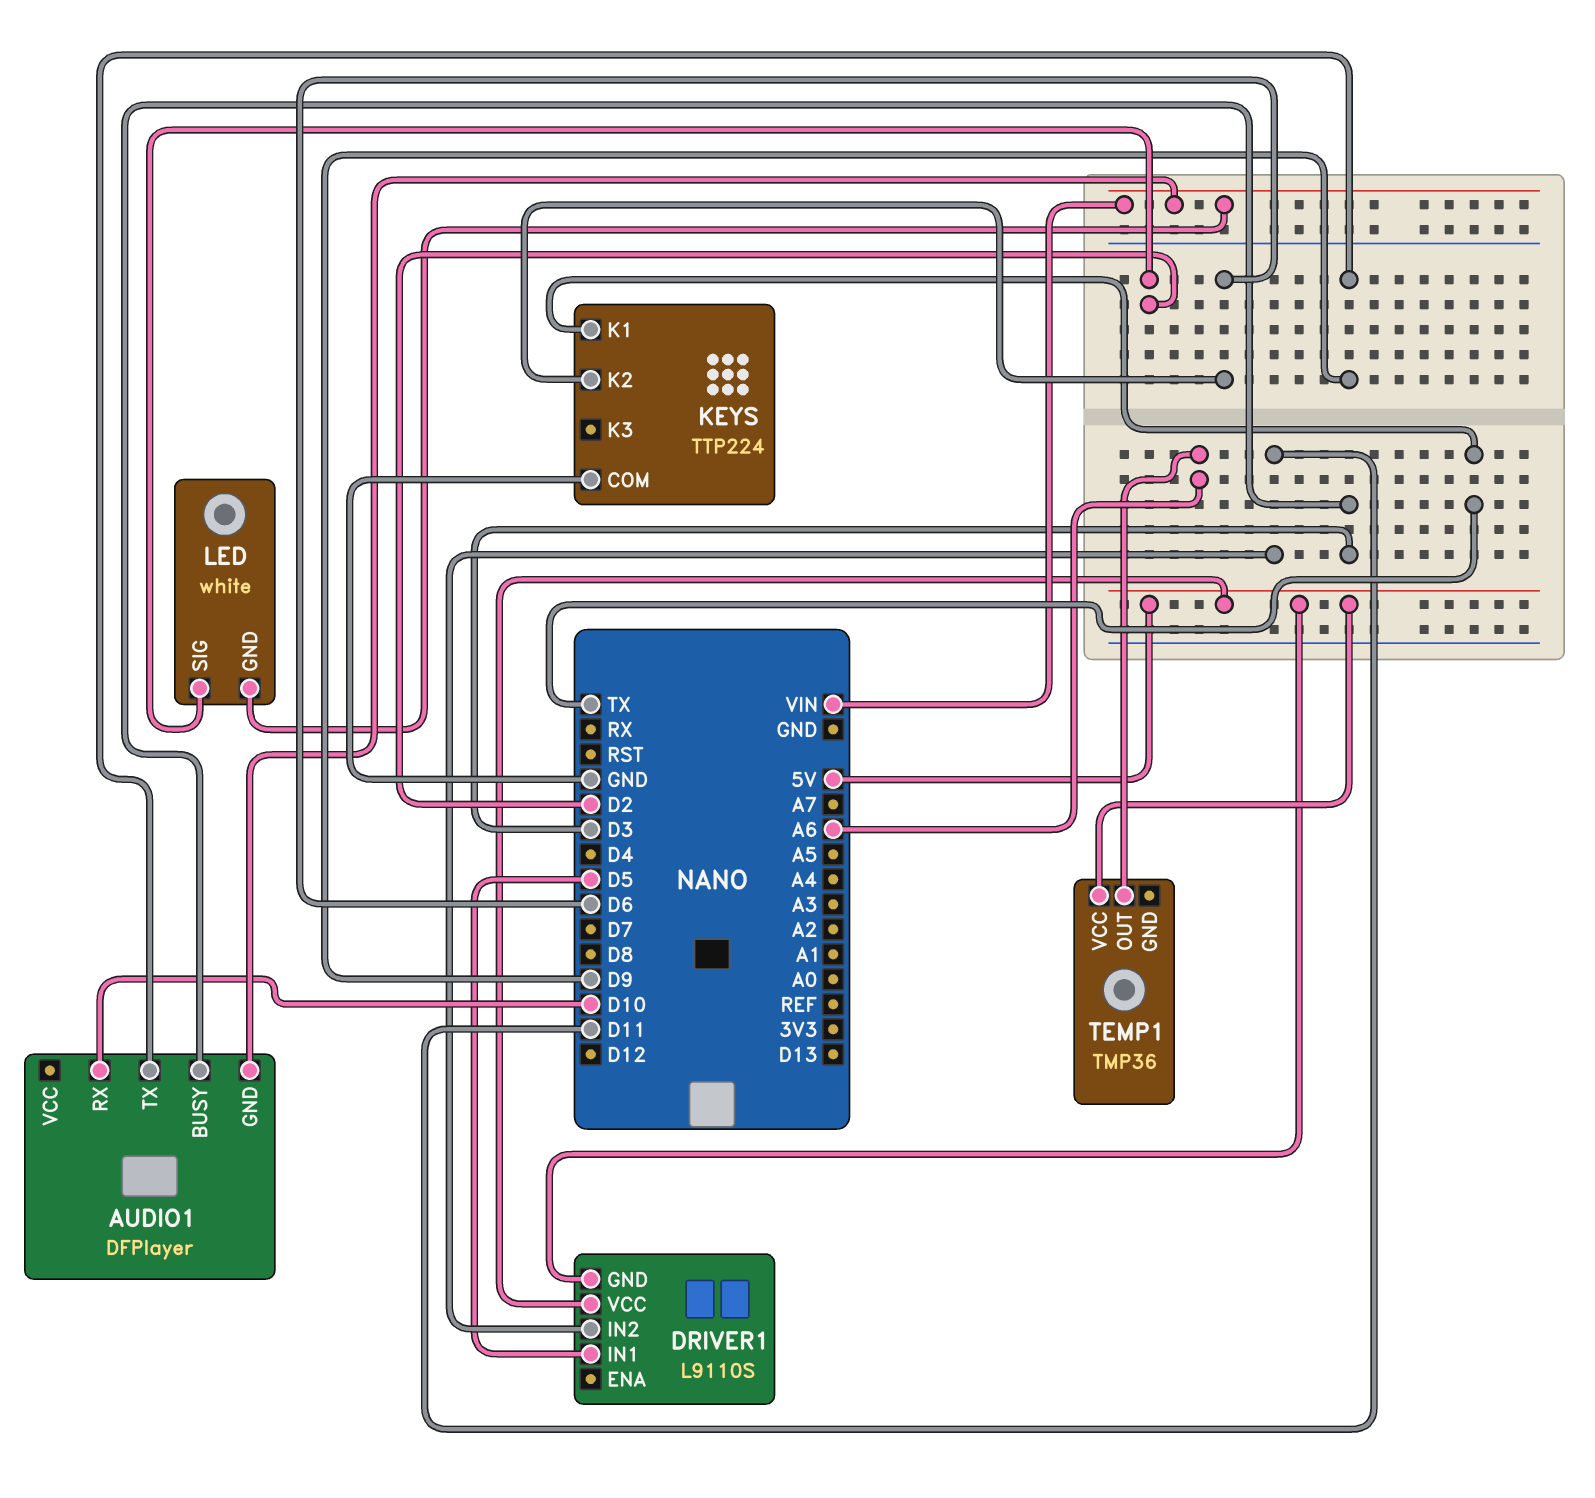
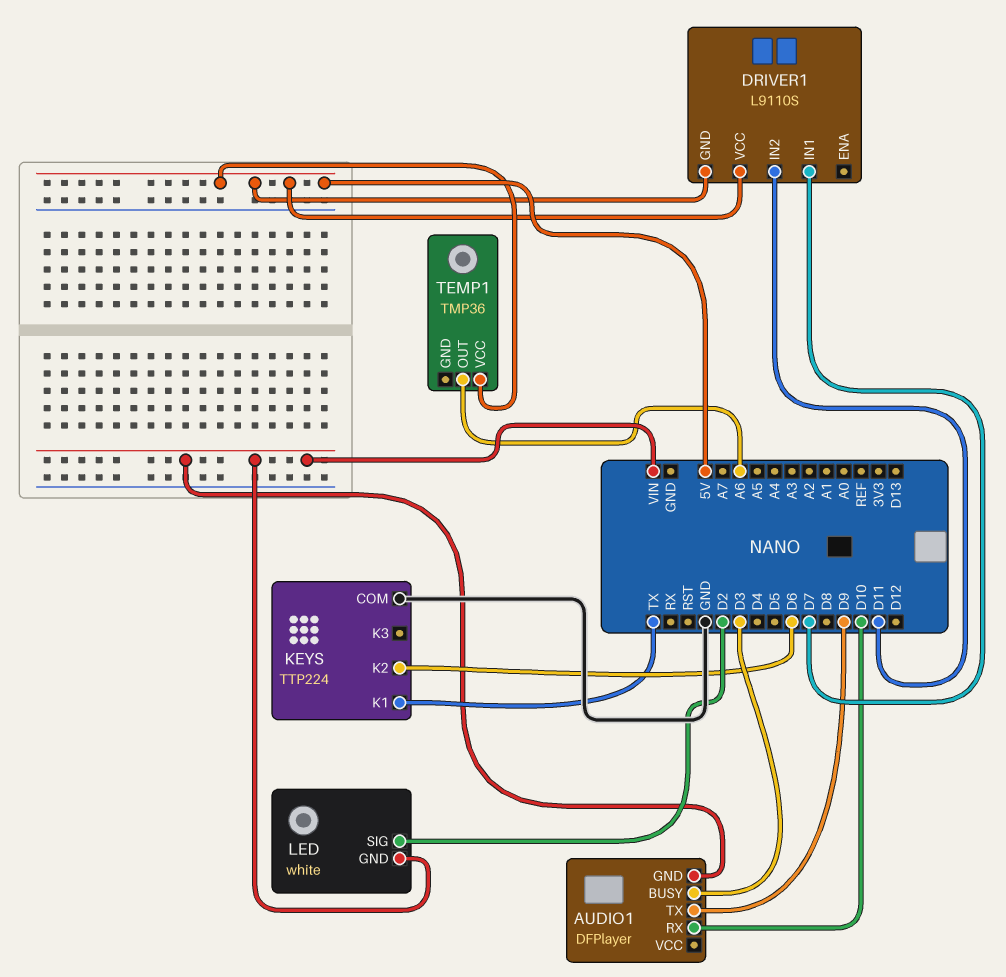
DRIVER1 pin IN1: D5 -> D7

